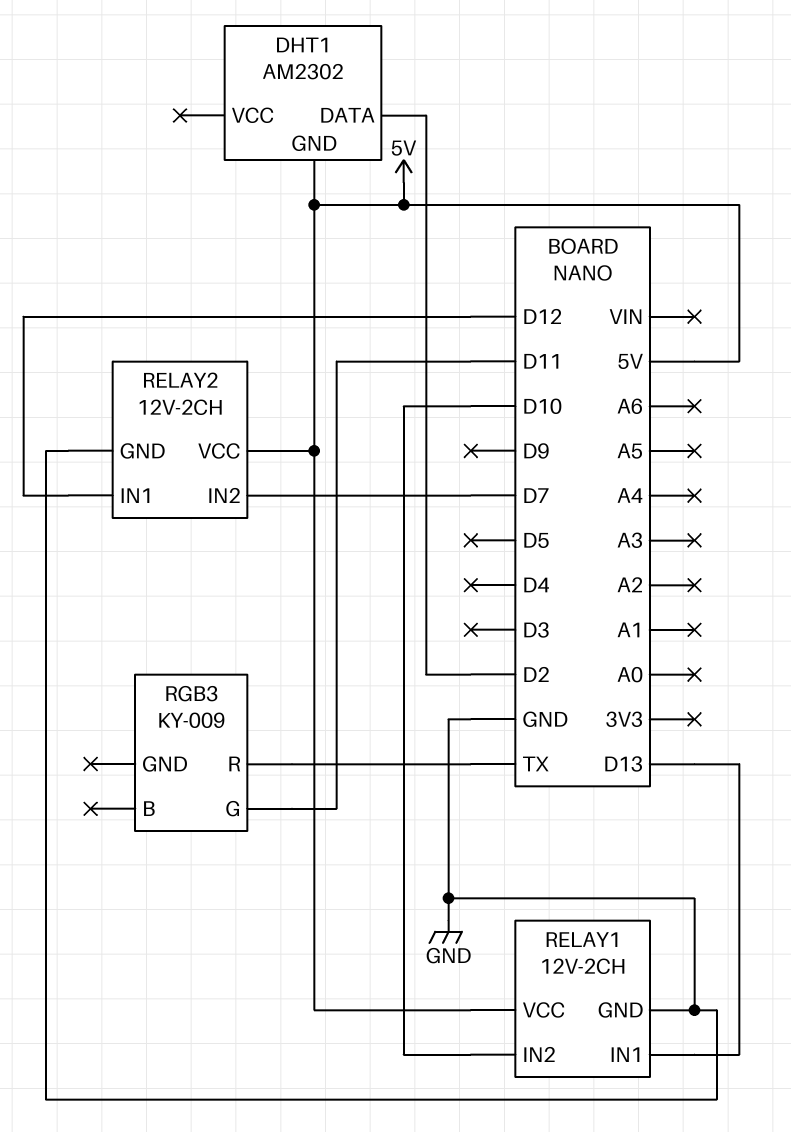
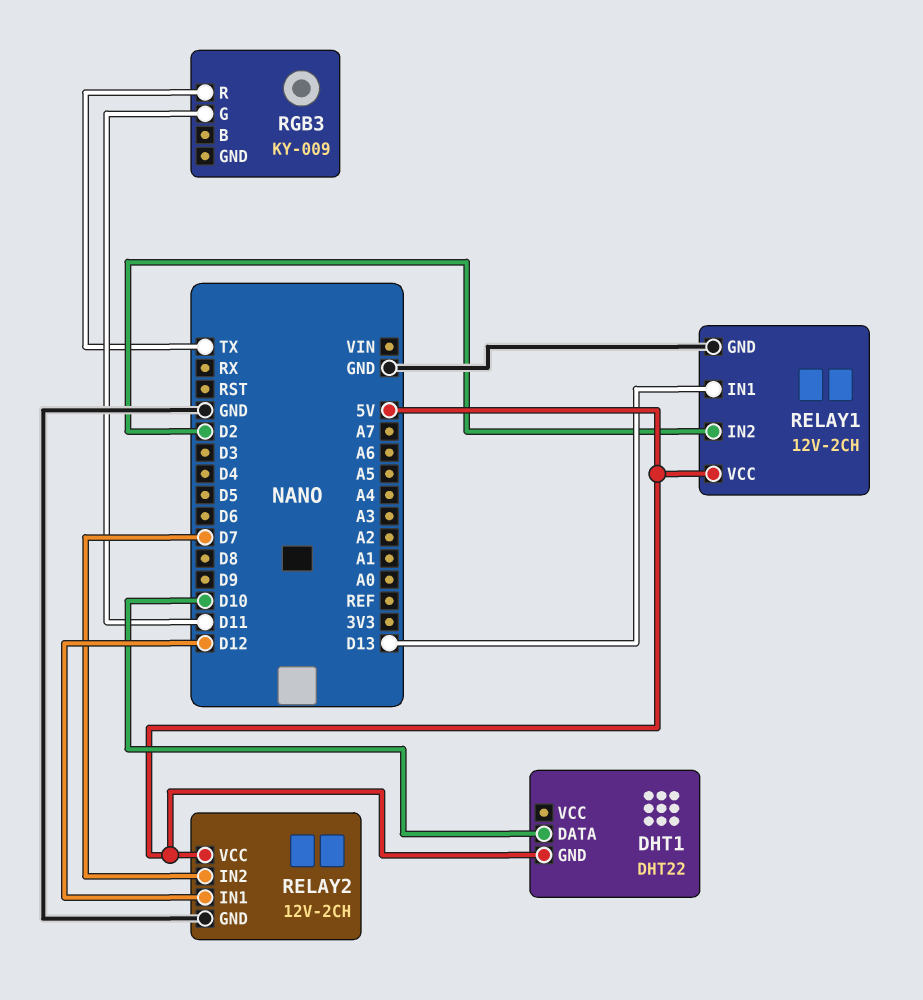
DHT1: AM2302 -> DHT22
DHT1 pin DATA: D2 -> D10
RELAY1 pin IN2: D10 -> D2

